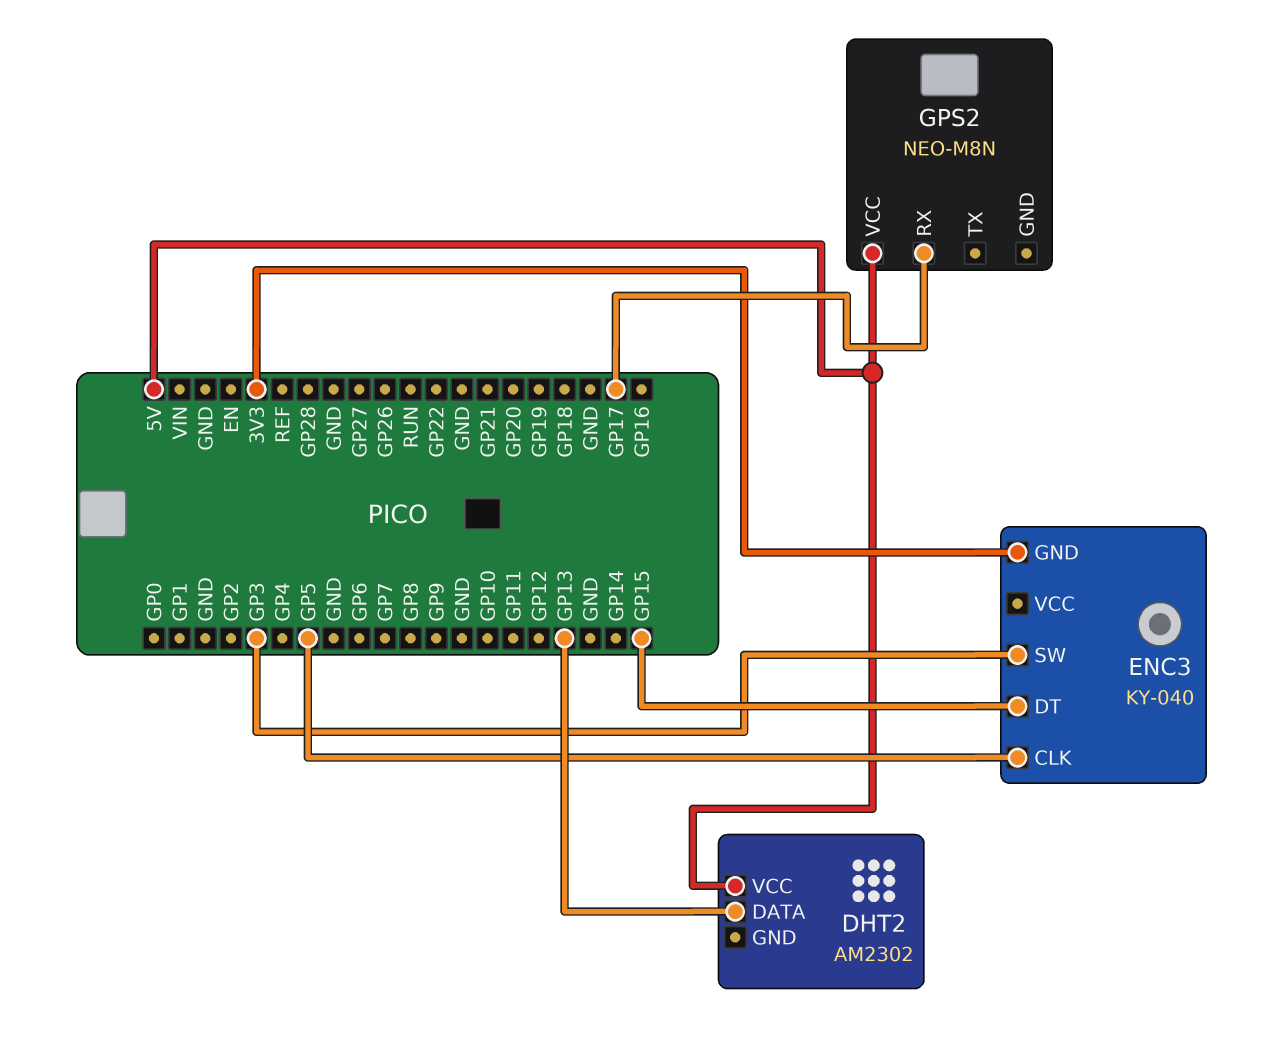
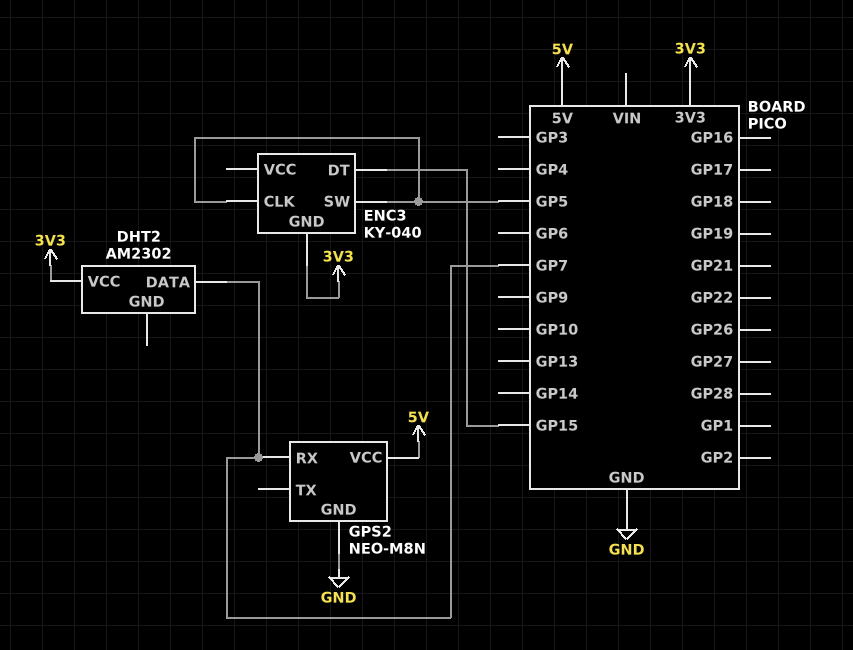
DHT2 pin DATA: GP13 -> GP7
DHT2 pin VCC: 5V -> 3V3
ENC3 pin SW: GP3 -> GP5
GPS2 pin GND: none -> GND
GPS2 pin RX: GP17 -> GP7

